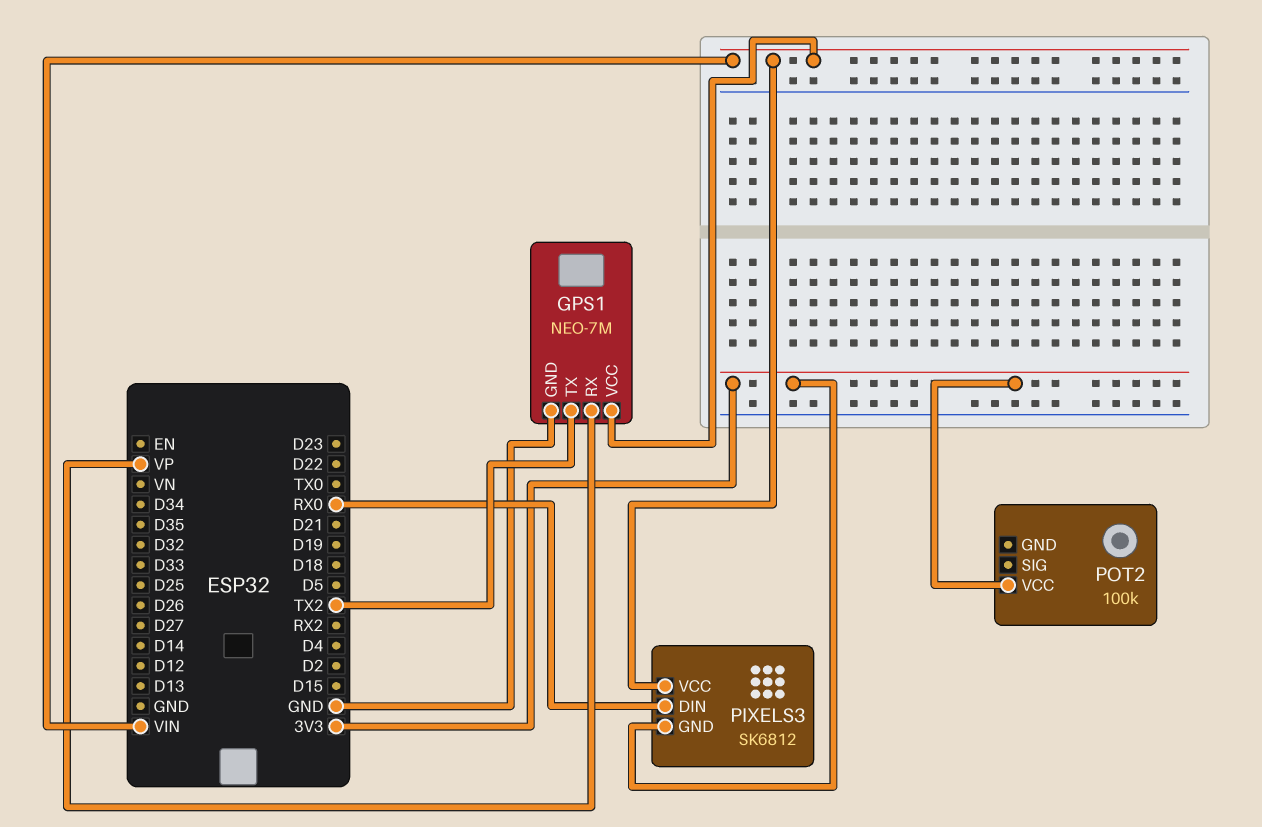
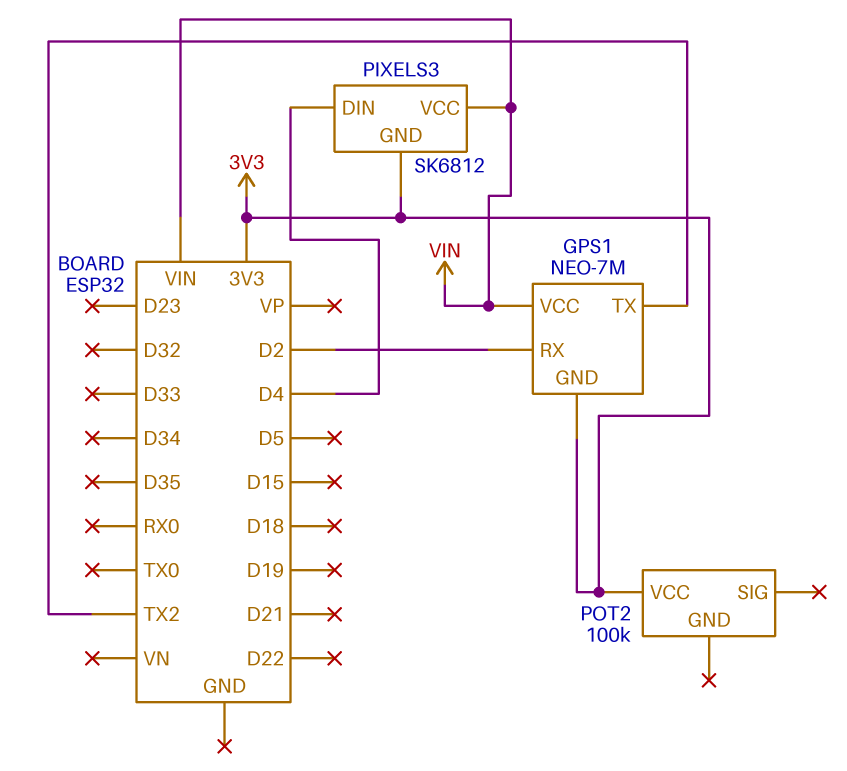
GPS1 pin GND: GND -> 3V3
GPS1 pin RX: VP -> D2
PIXELS3 pin DIN: RX0 -> D4

